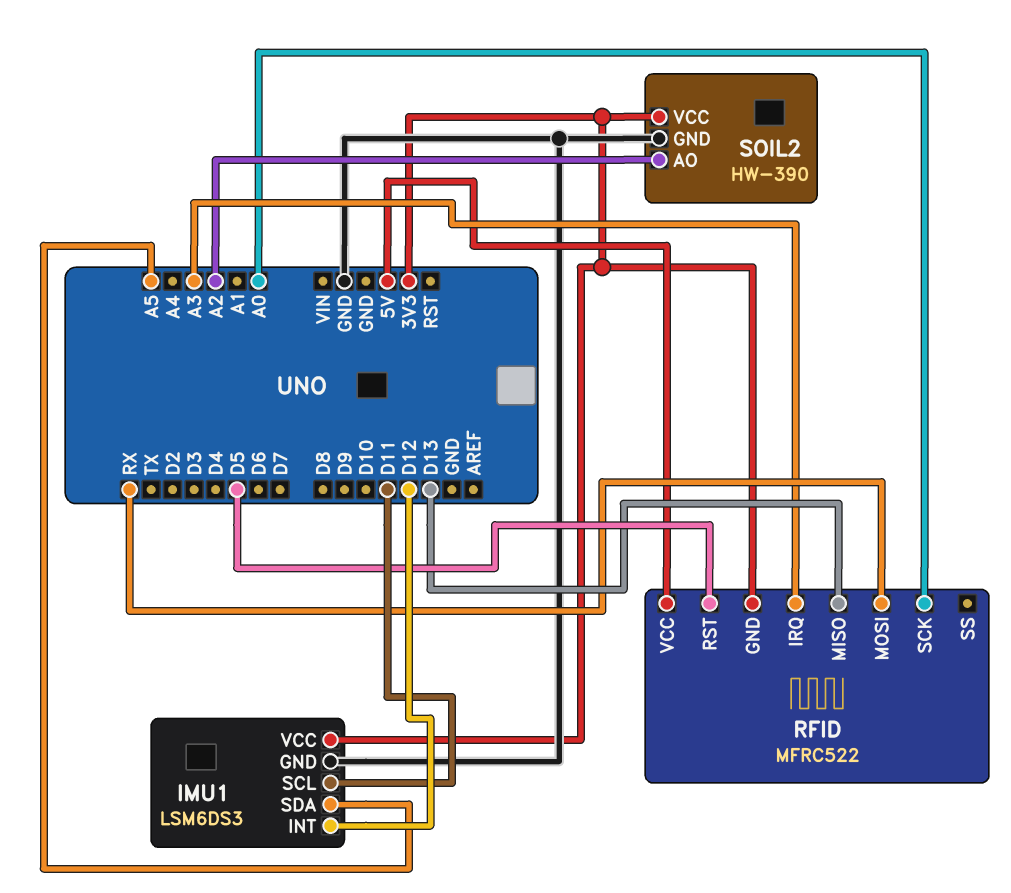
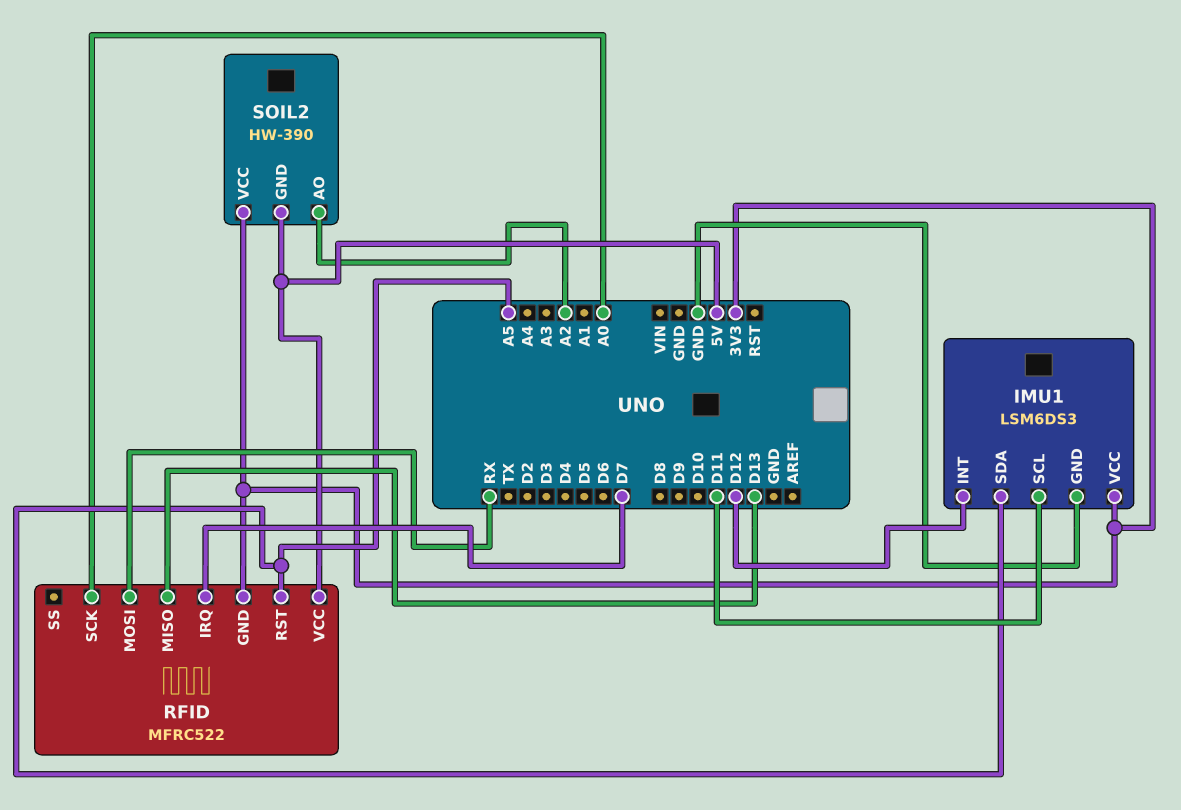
RFID pin IRQ: A3 -> D7
RFID pin RST: D5 -> A5
SOIL2 pin GND: GND -> 5V

